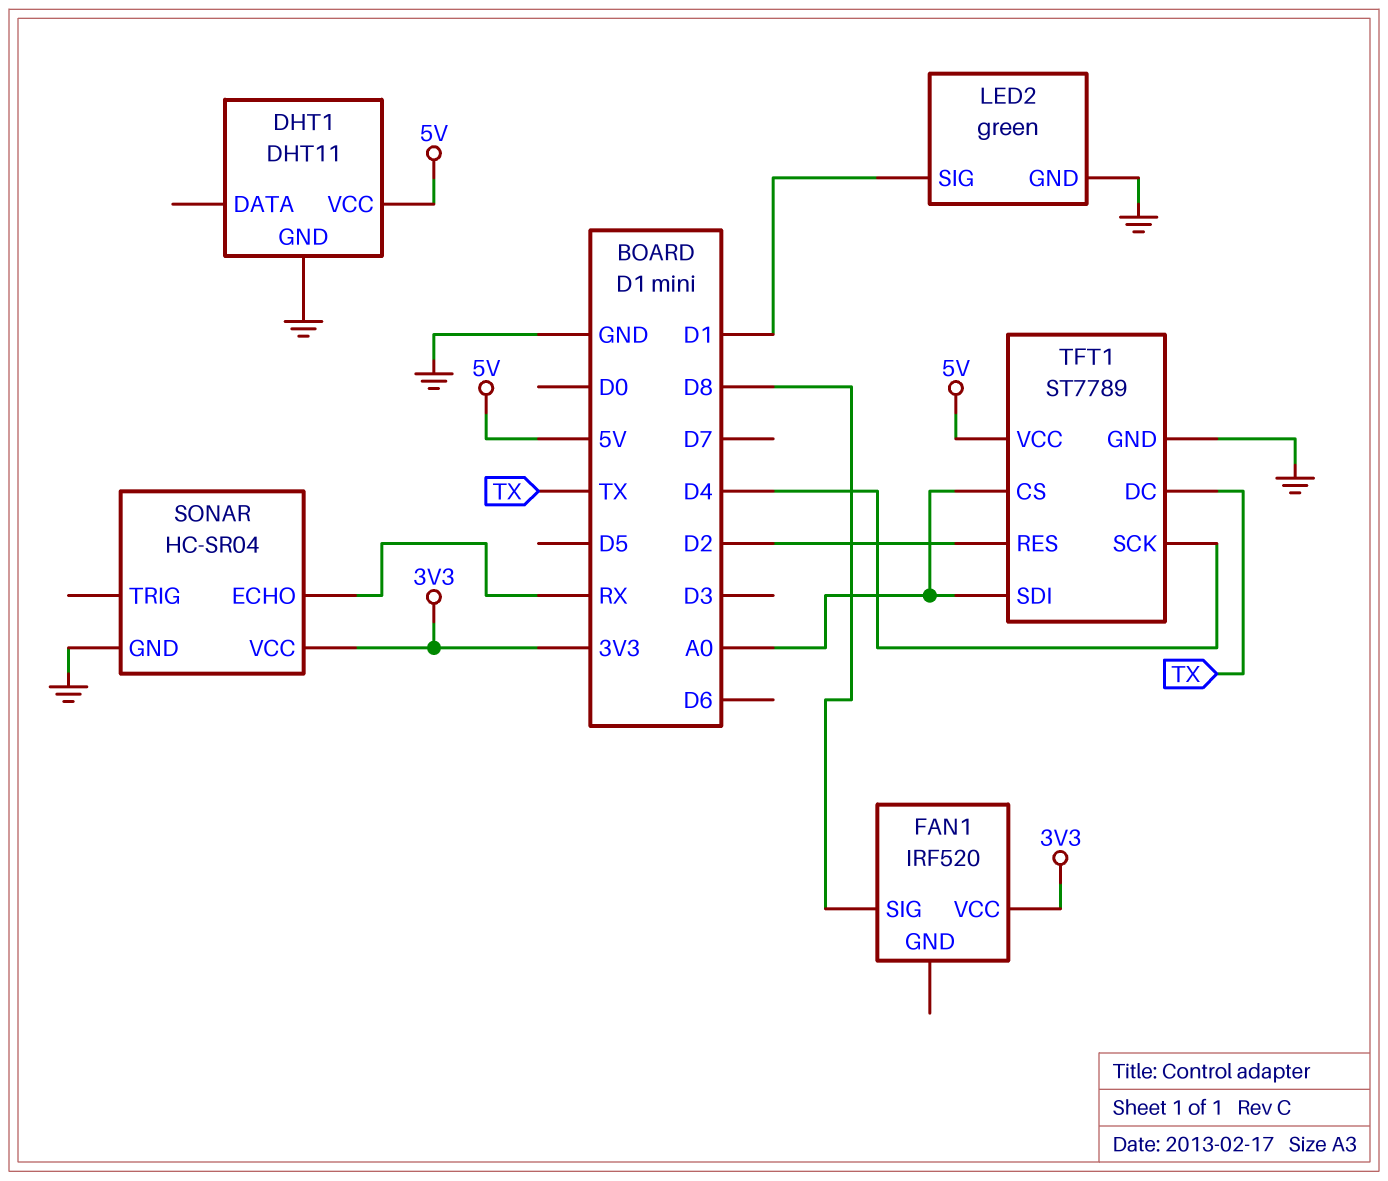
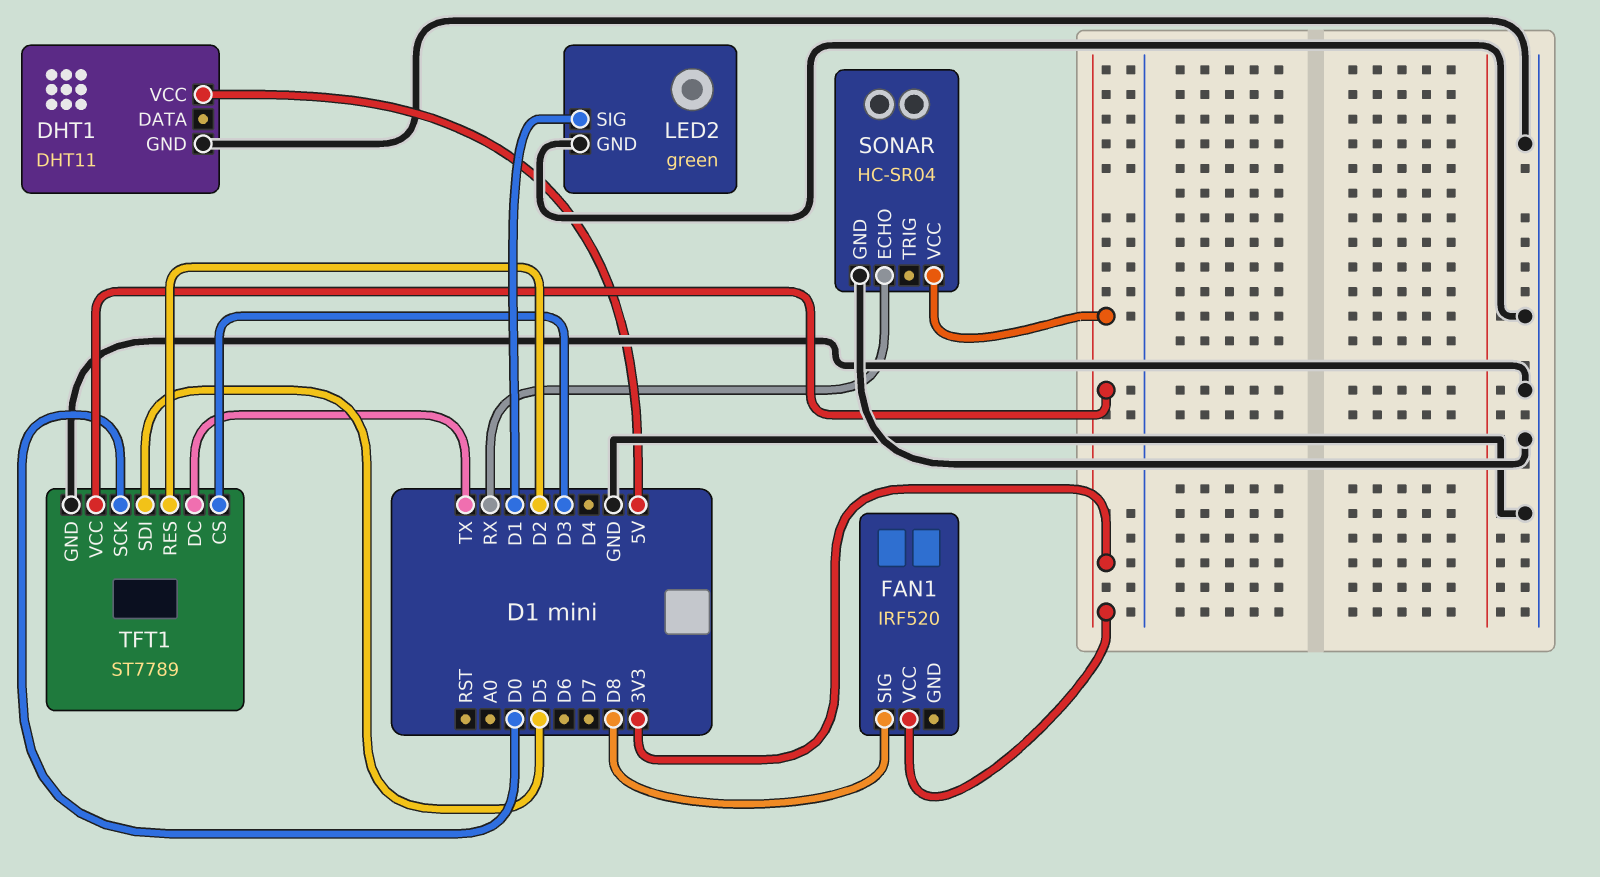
TFT1 pin CS: A0 -> D3
TFT1 pin SCK: D4 -> D0
TFT1 pin SDI: A0 -> D5
TFT1 pin VCC: 5V -> 3V3

